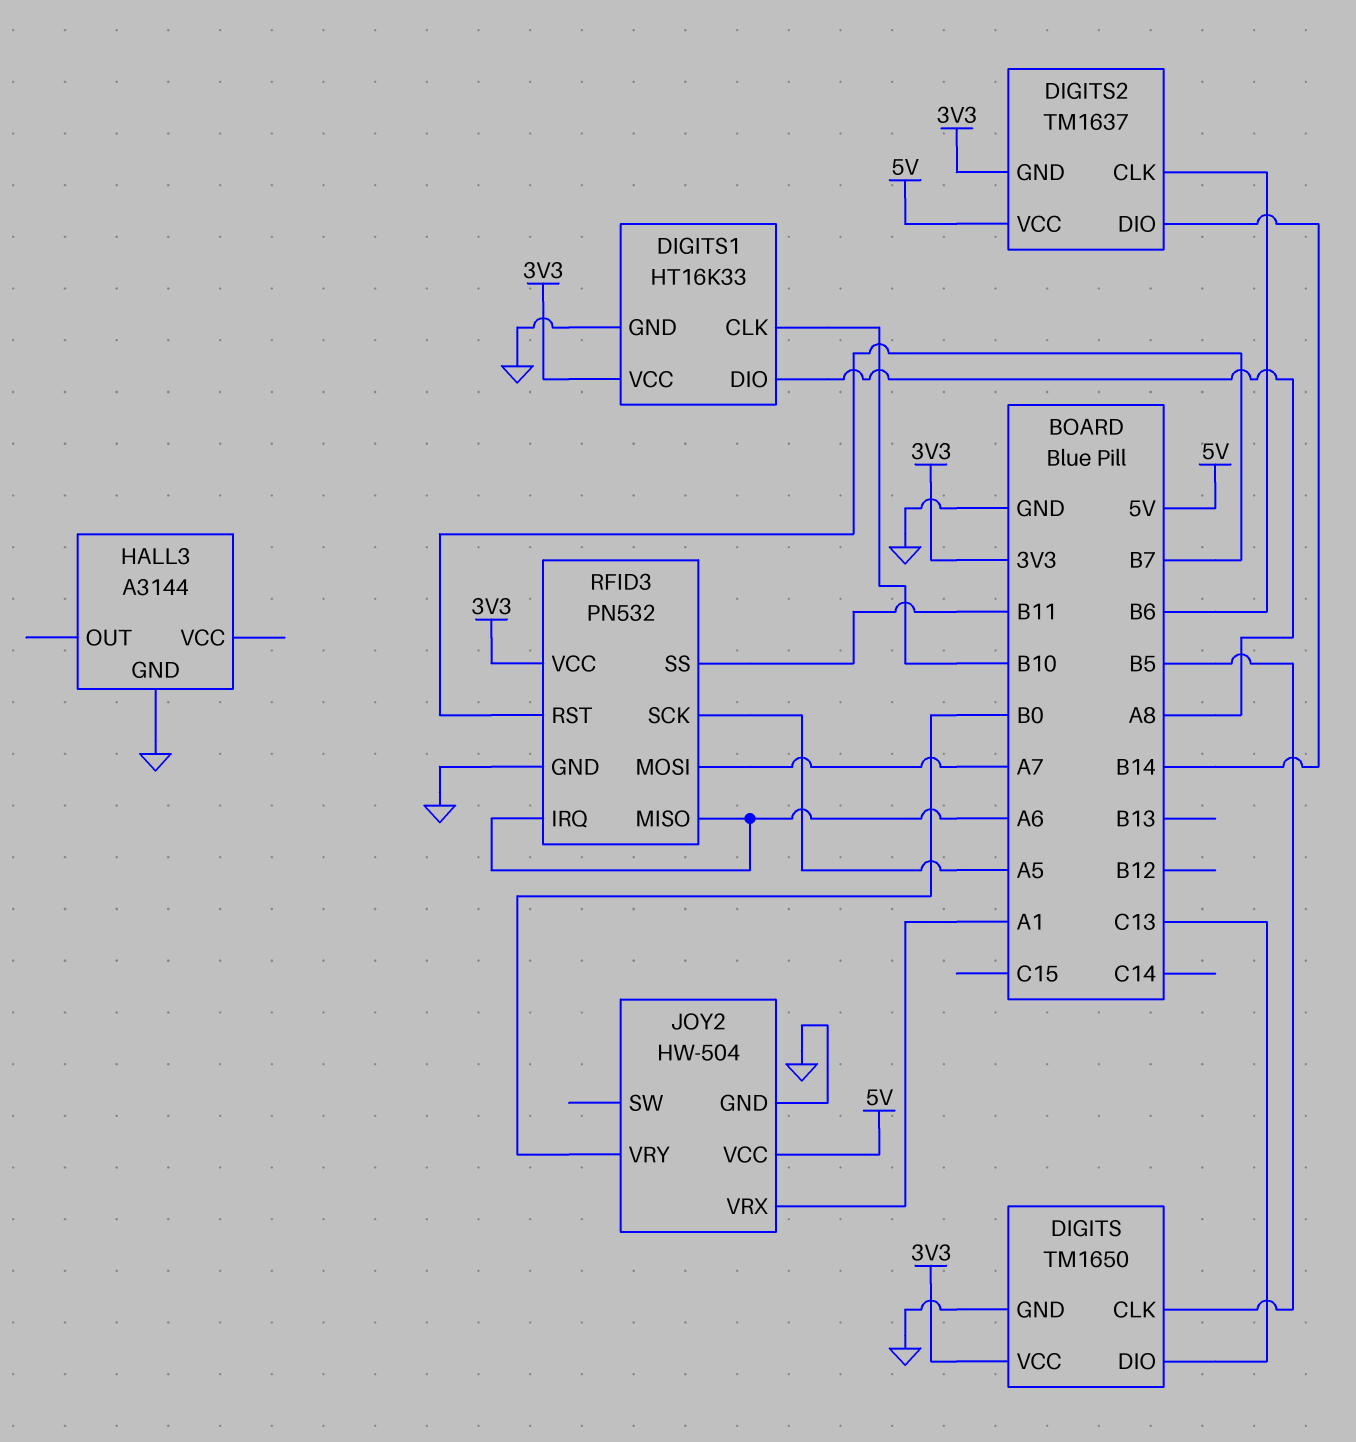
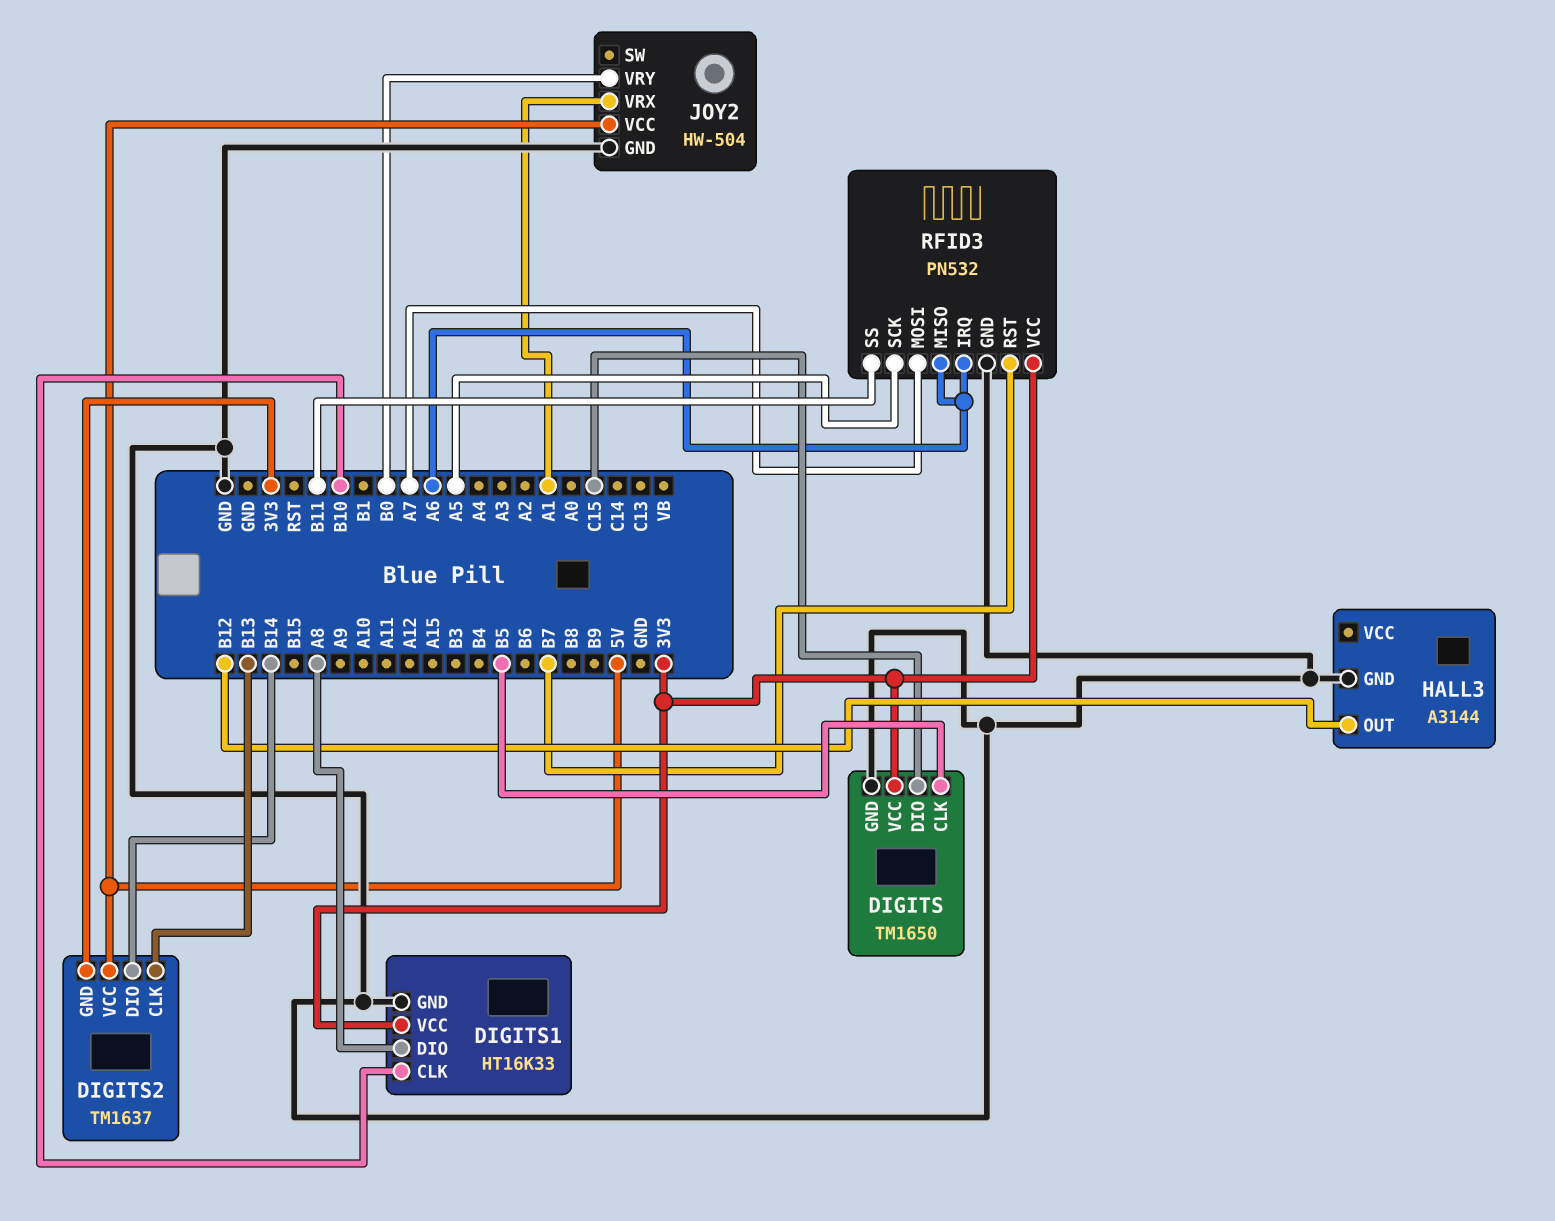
DIGITS pin DIO: C13 -> C15
DIGITS2 pin CLK: B6 -> B13
HALL3 pin OUT: none -> B12

